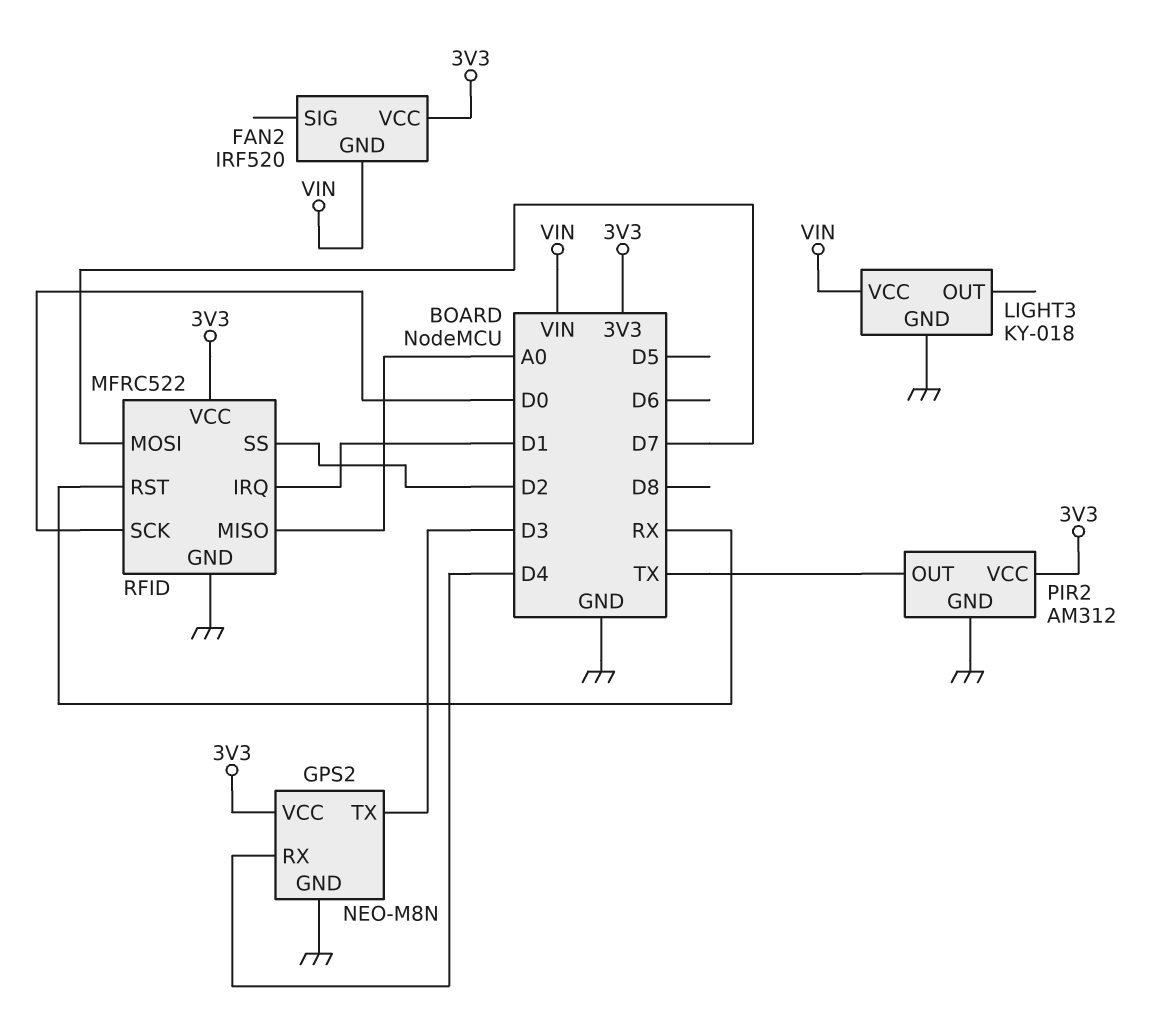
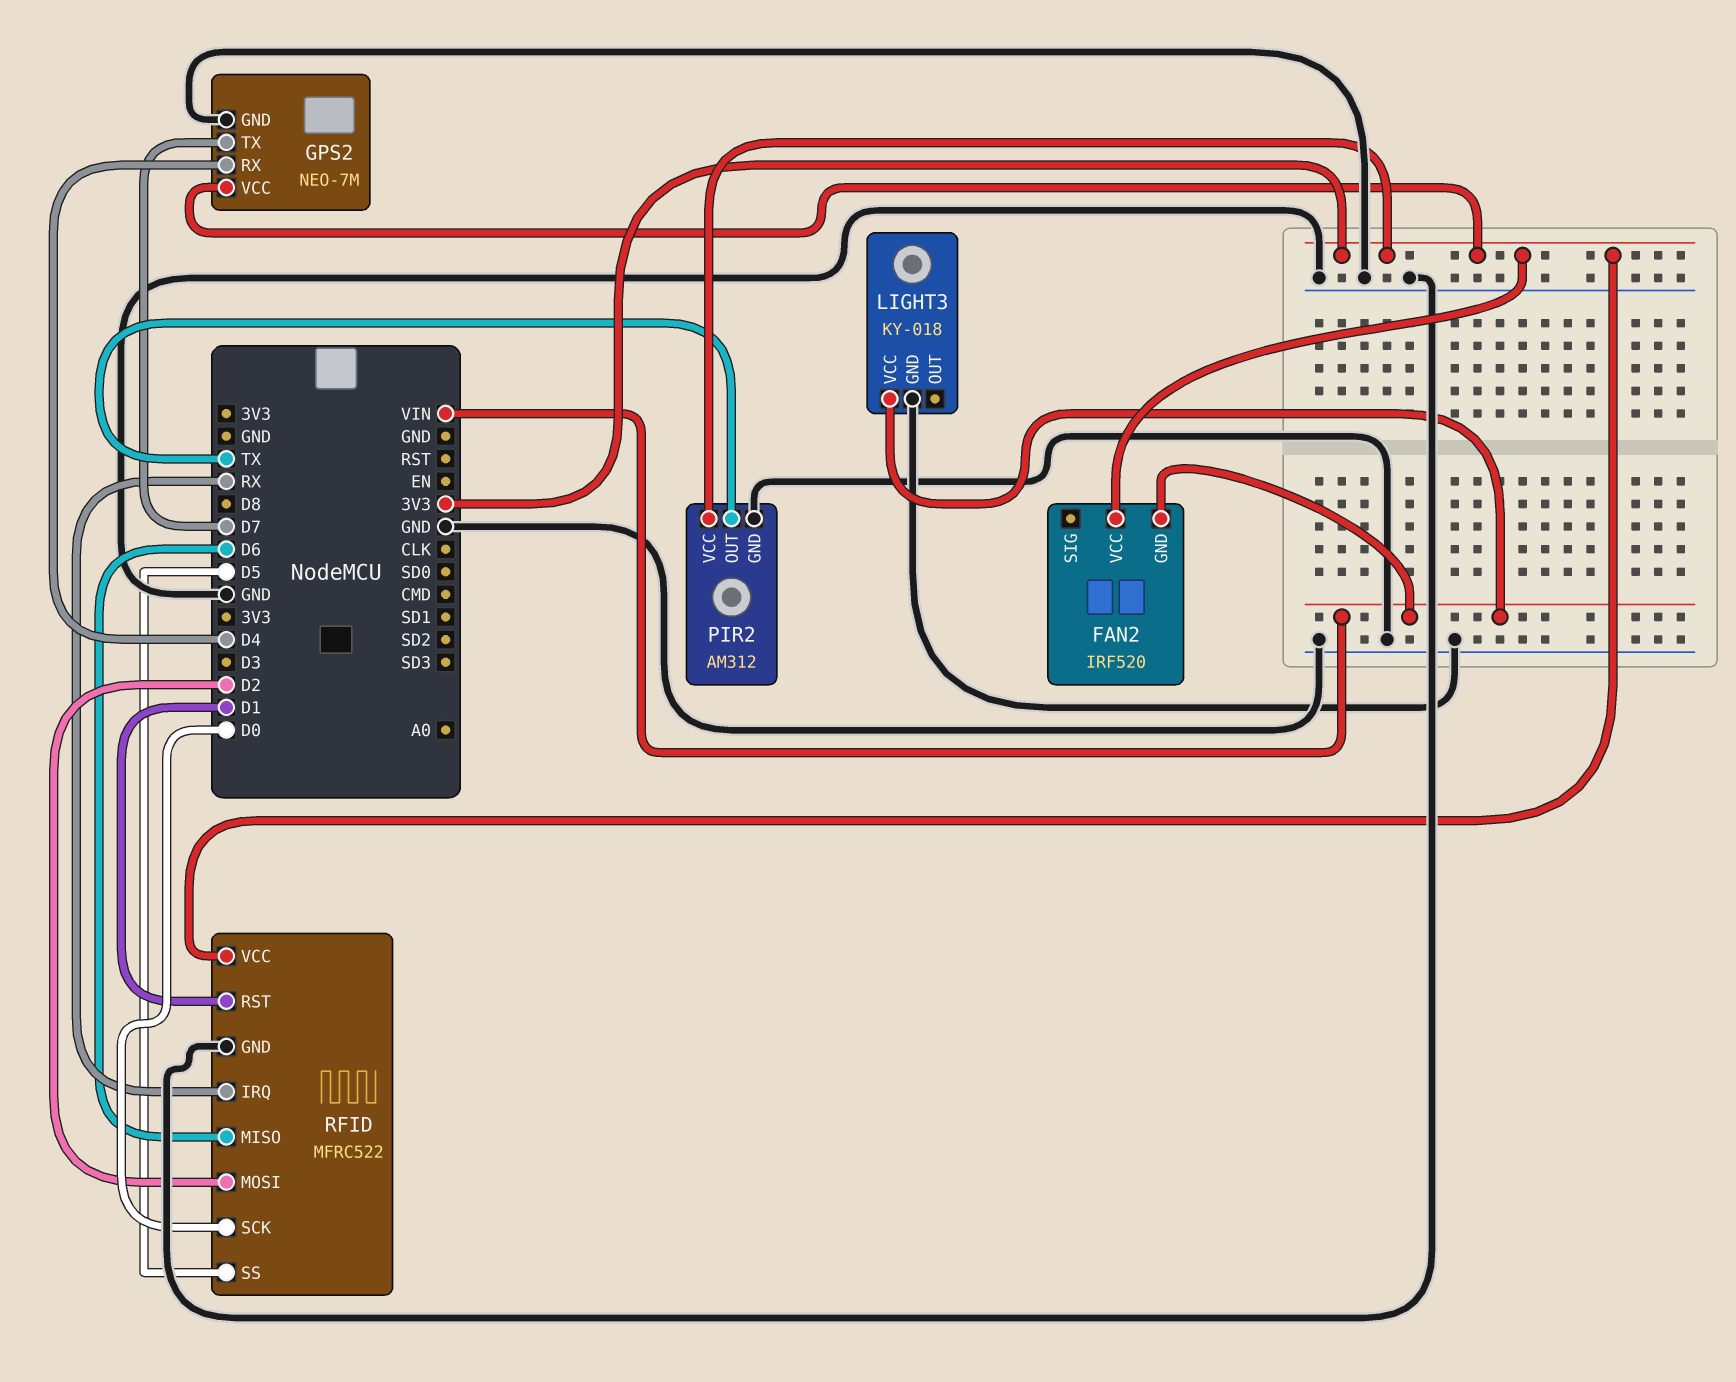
GPS2: NEO-M8N -> NEO-7M
GPS2 pin TX: D3 -> D7
RFID pin IRQ: D1 -> RX
RFID pin MISO: A0 -> D6
RFID pin MOSI: D7 -> D2
RFID pin RST: RX -> D1
RFID pin SS: D2 -> D5

